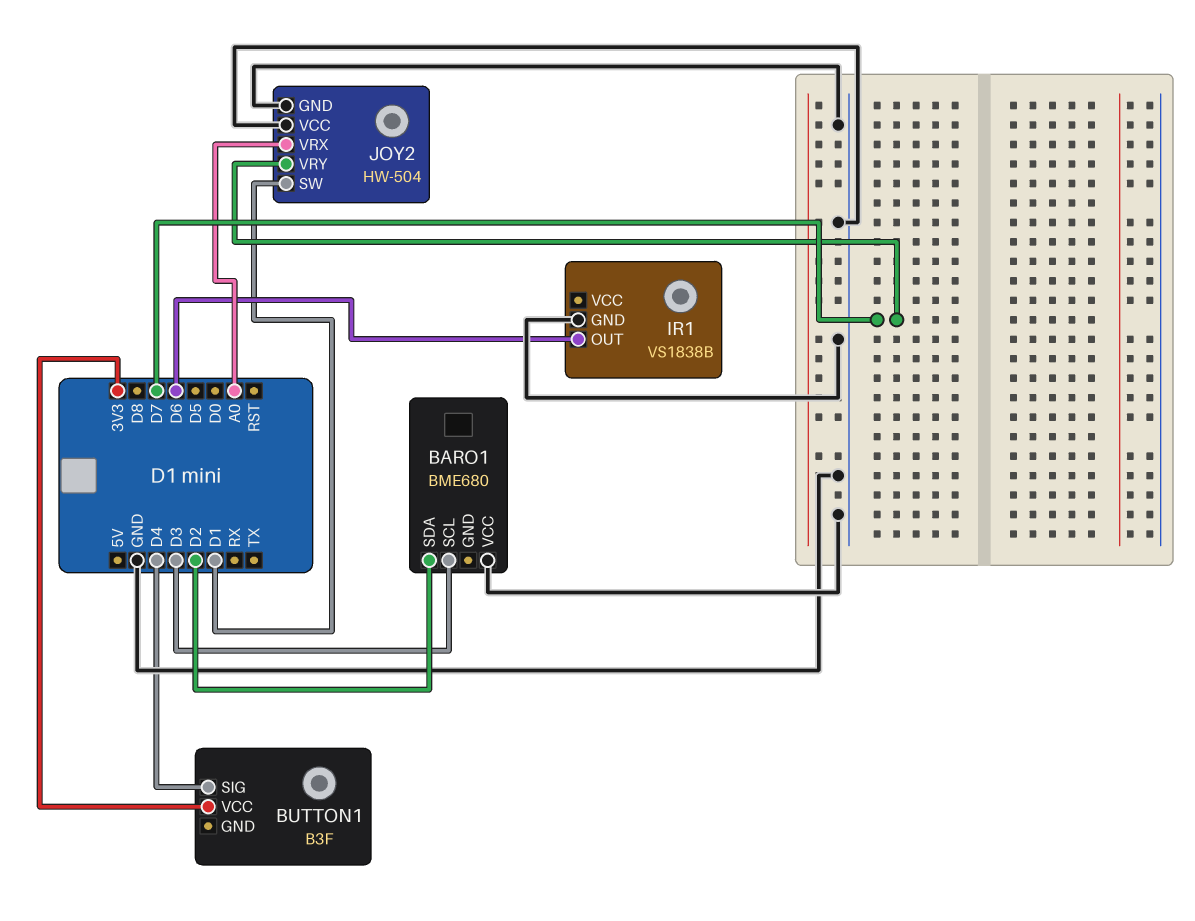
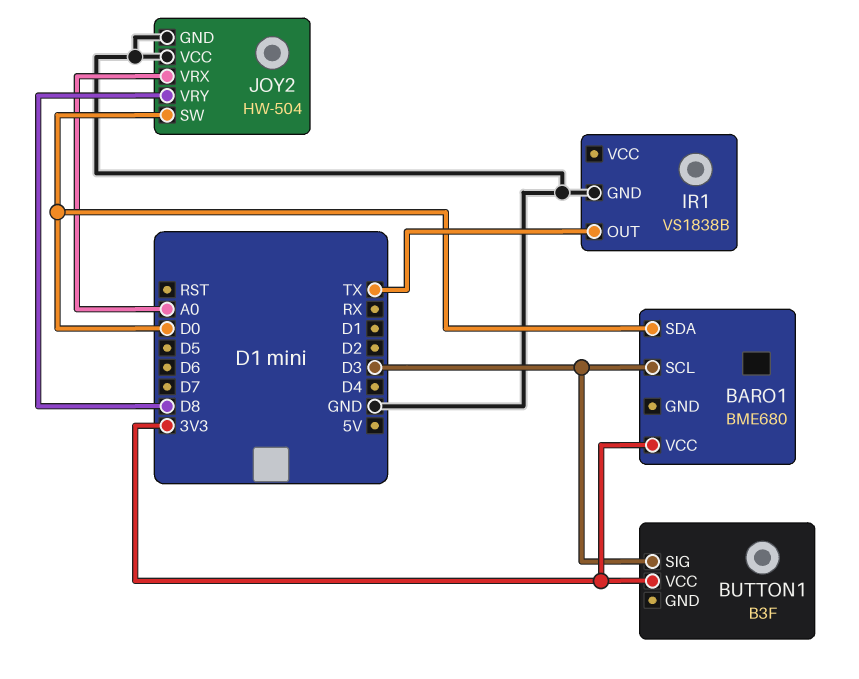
BARO1 pin SDA: D2 -> D0
BARO1 pin VCC: GND -> 3V3
BUTTON1 pin SIG: D4 -> D3
IR1 pin OUT: D6 -> TX
JOY2 pin SW: D1 -> D0
JOY2 pin VRY: D7 -> D8

